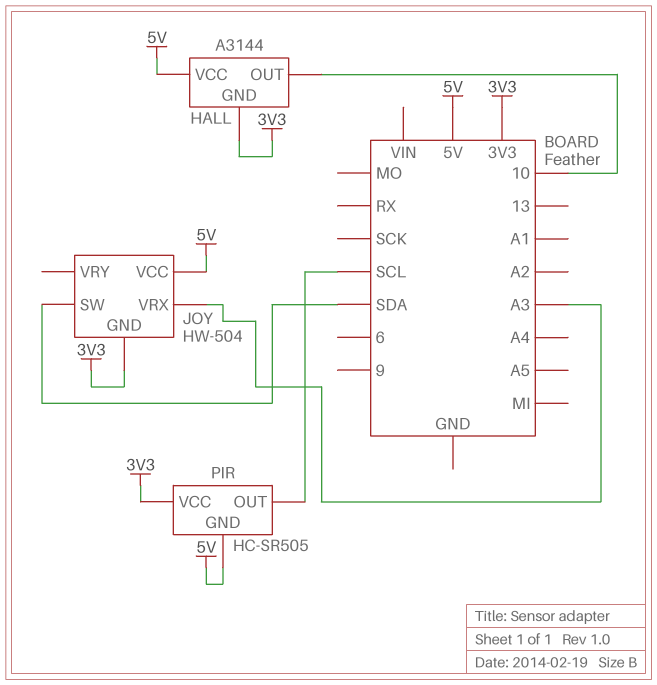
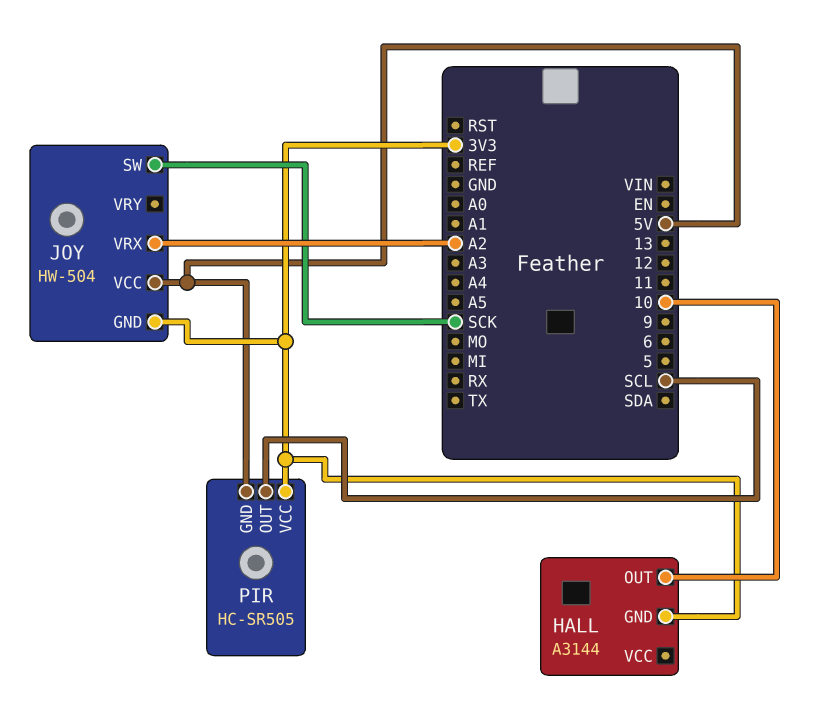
HALL pin VCC: 5V -> none
JOY pin SW: SDA -> SCK
JOY pin VRX: A3 -> A2

